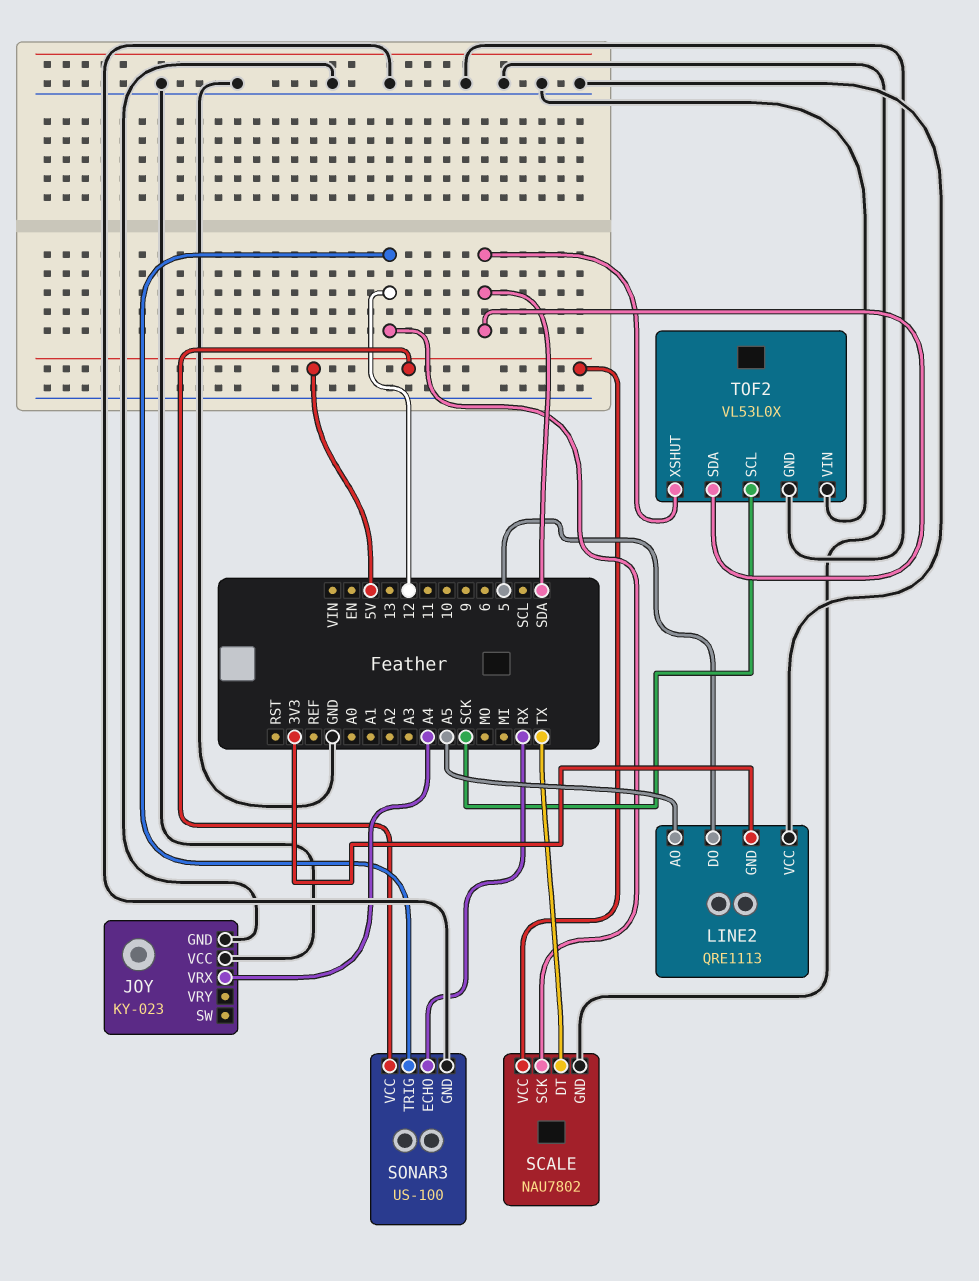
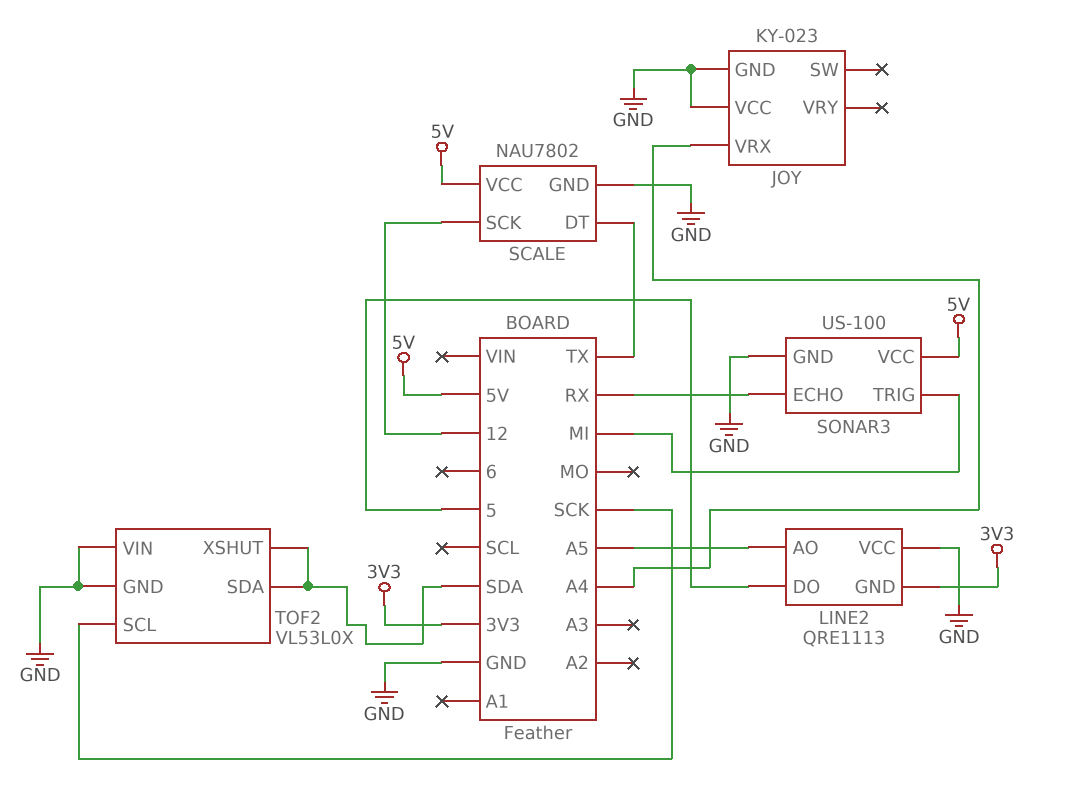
SONAR3 pin TRIG: 12 -> MI

